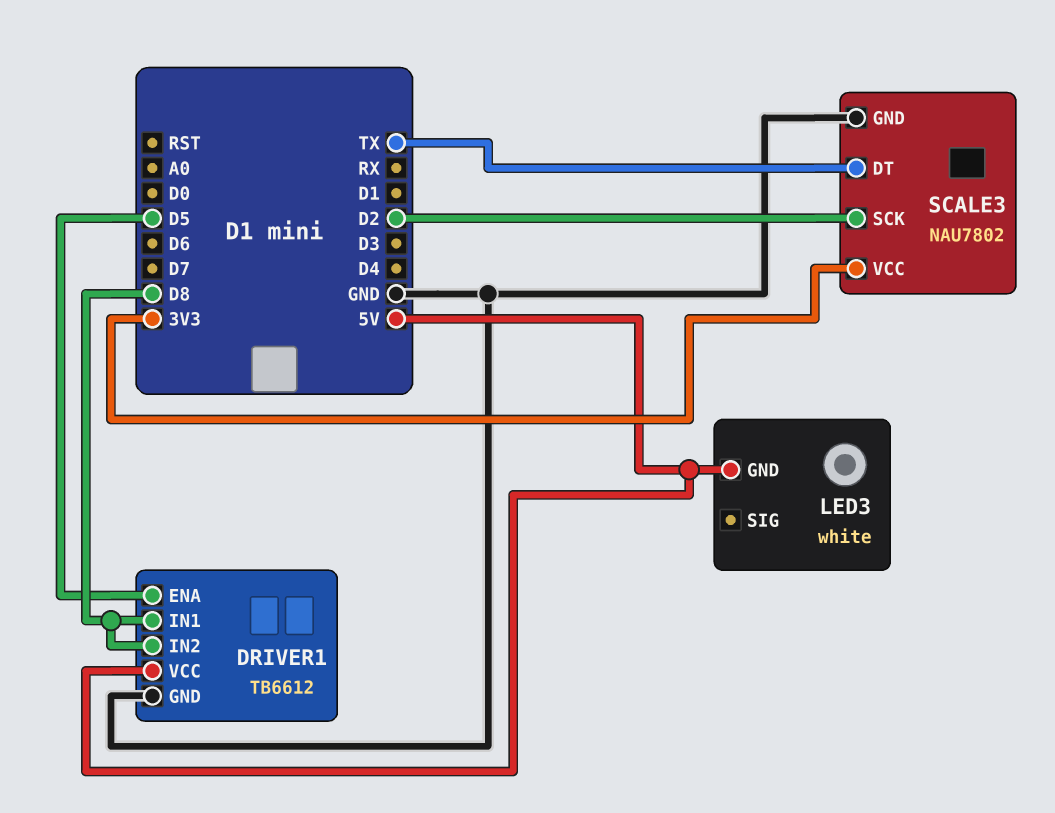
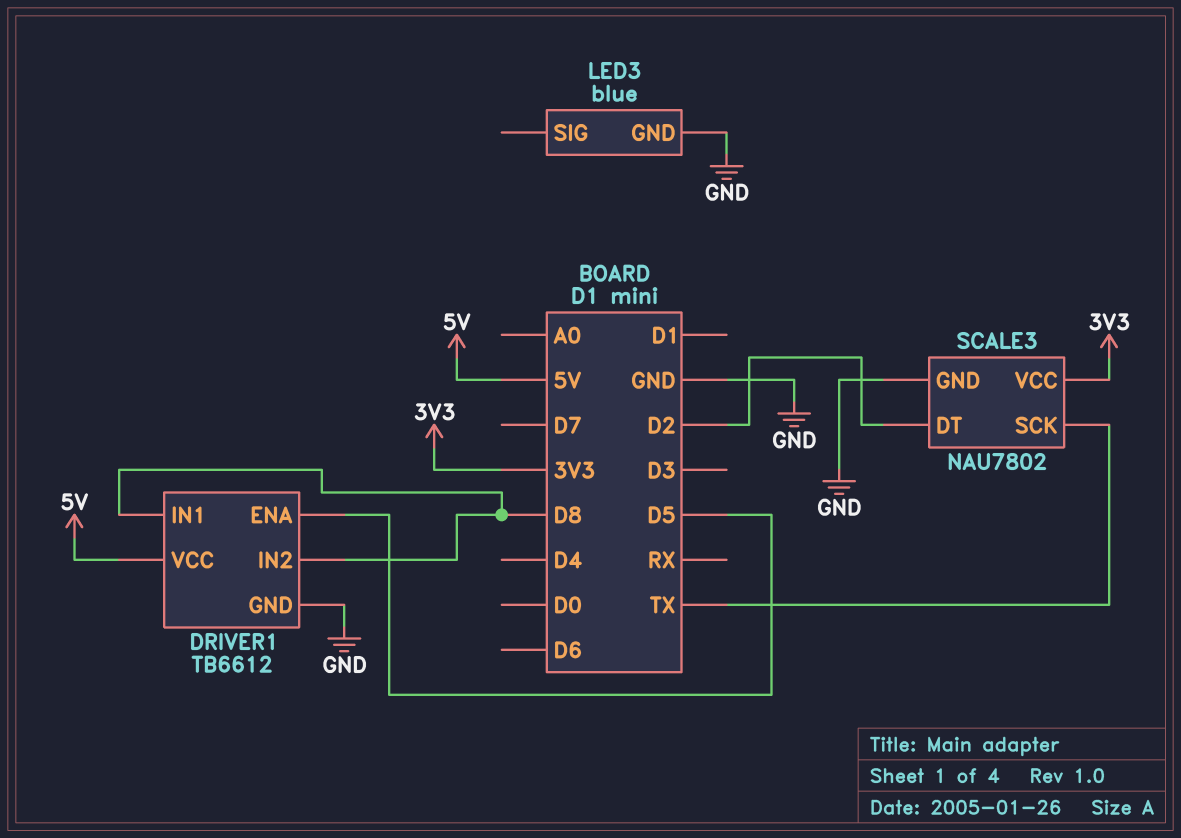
LED3: white -> blue
LED3 pin GND: 5V -> GND
SCALE3 pin DT: TX -> D2
SCALE3 pin SCK: D2 -> TX

